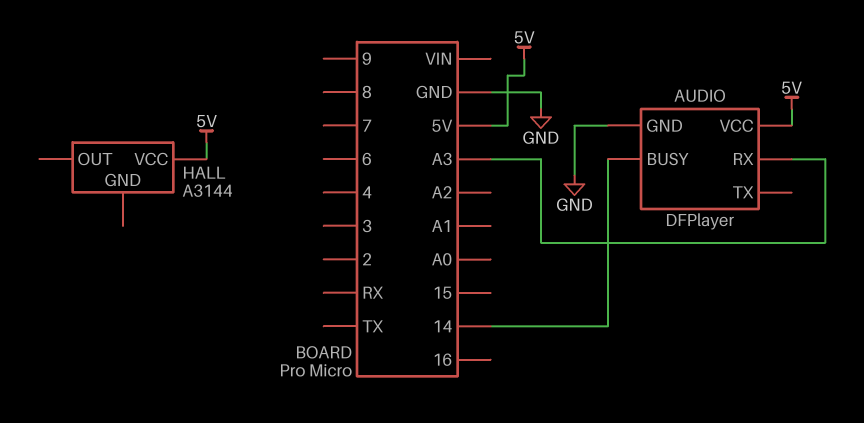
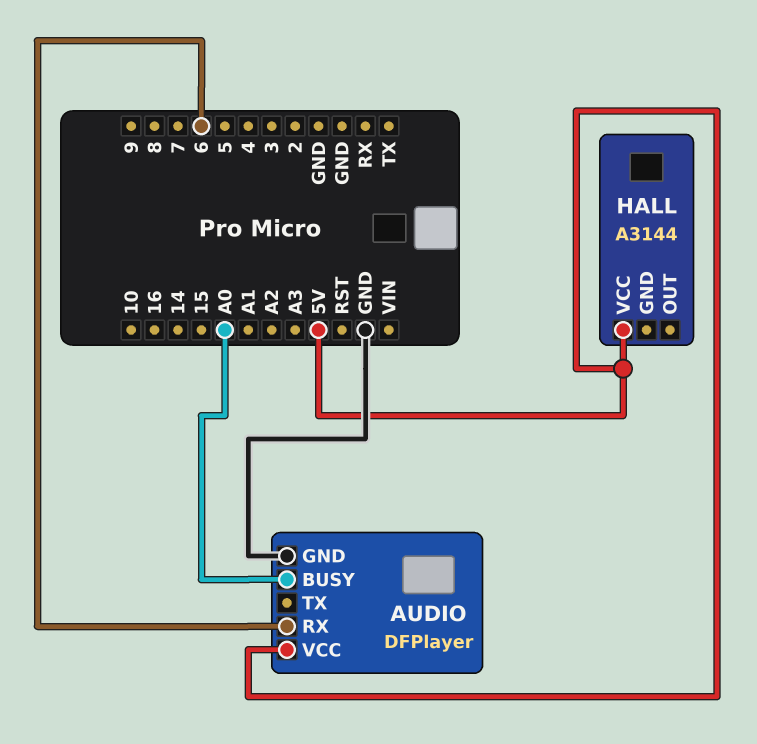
AUDIO pin BUSY: 14 -> A0
AUDIO pin RX: A3 -> 6

